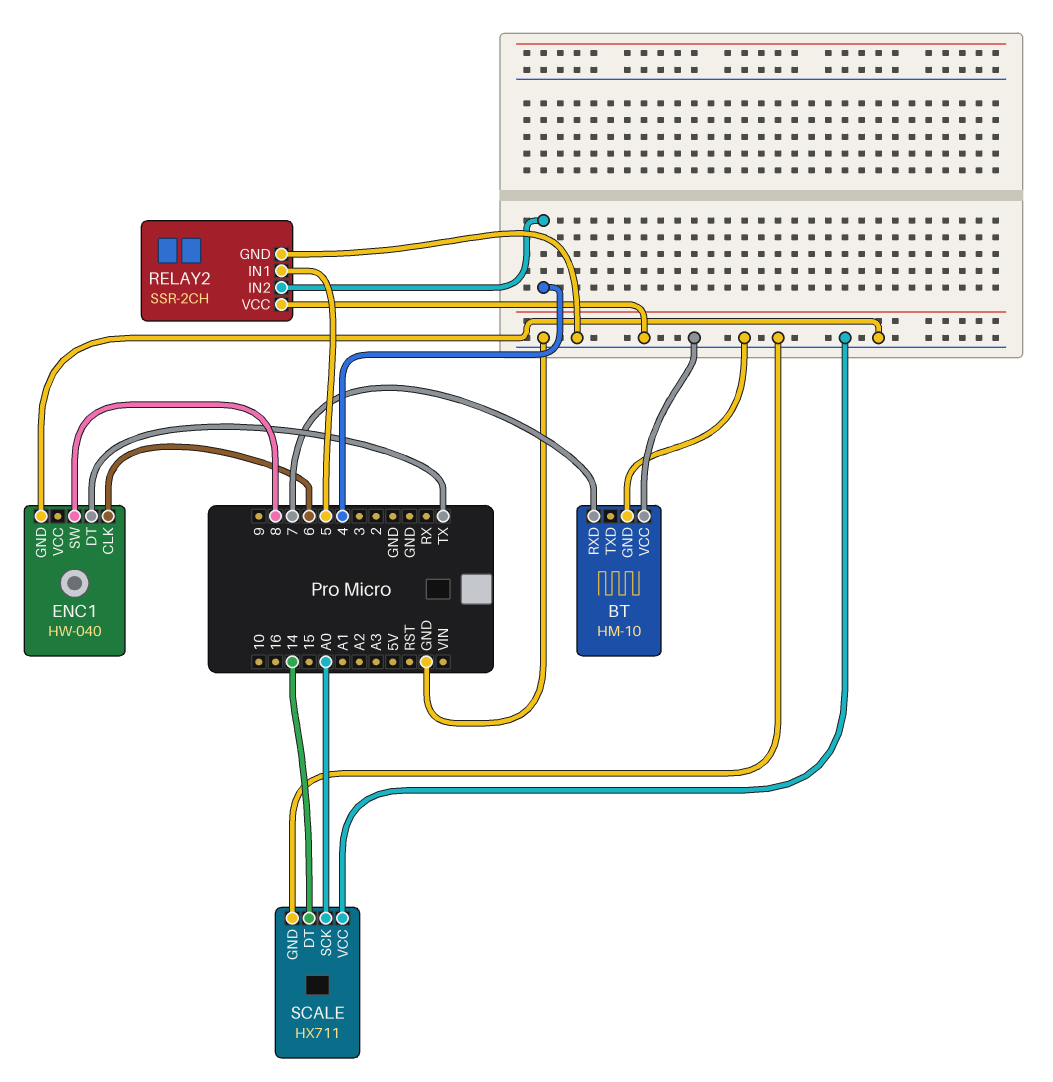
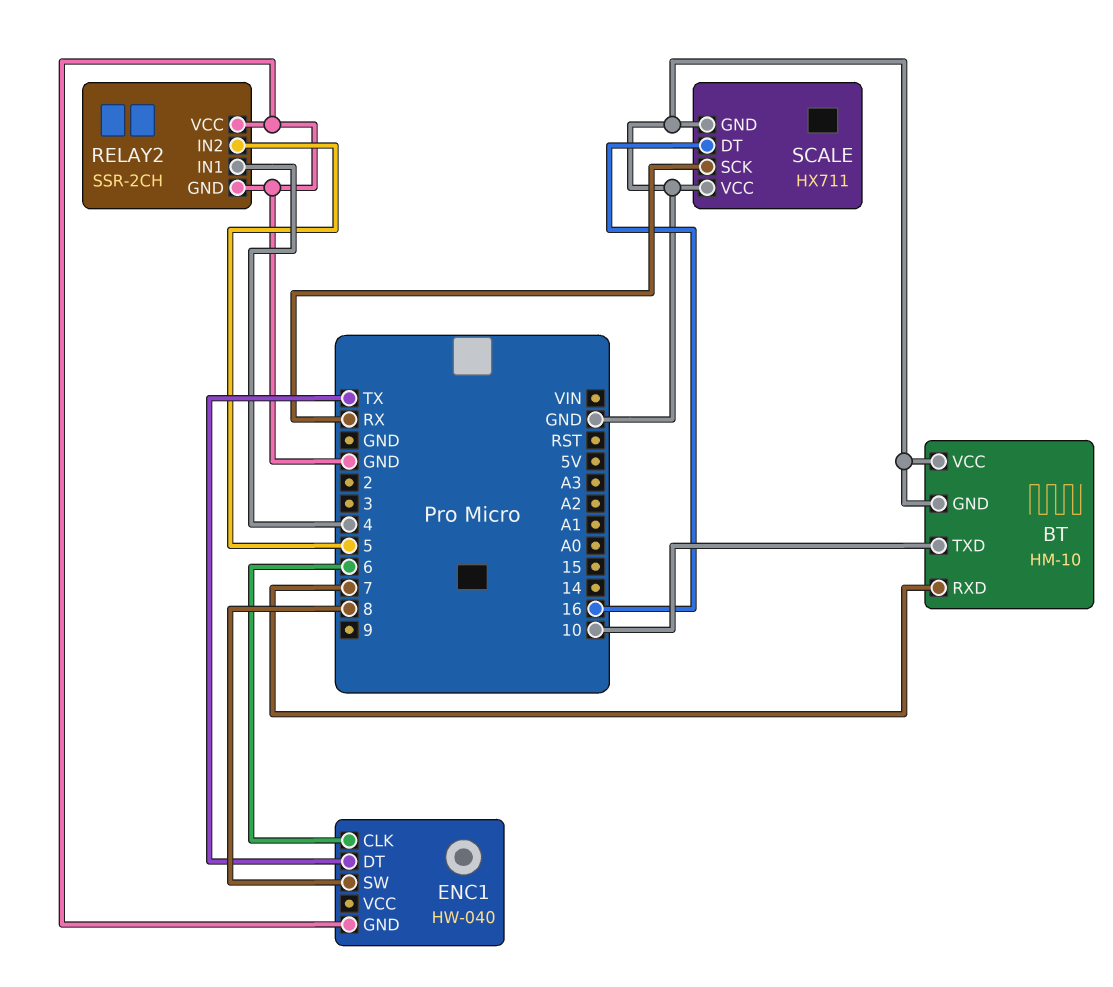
BT pin TXD: none -> 10
RELAY2 pin IN1: 5 -> 4
RELAY2 pin IN2: 4 -> 5
SCALE pin DT: 14 -> 16
SCALE pin SCK: A0 -> RX

